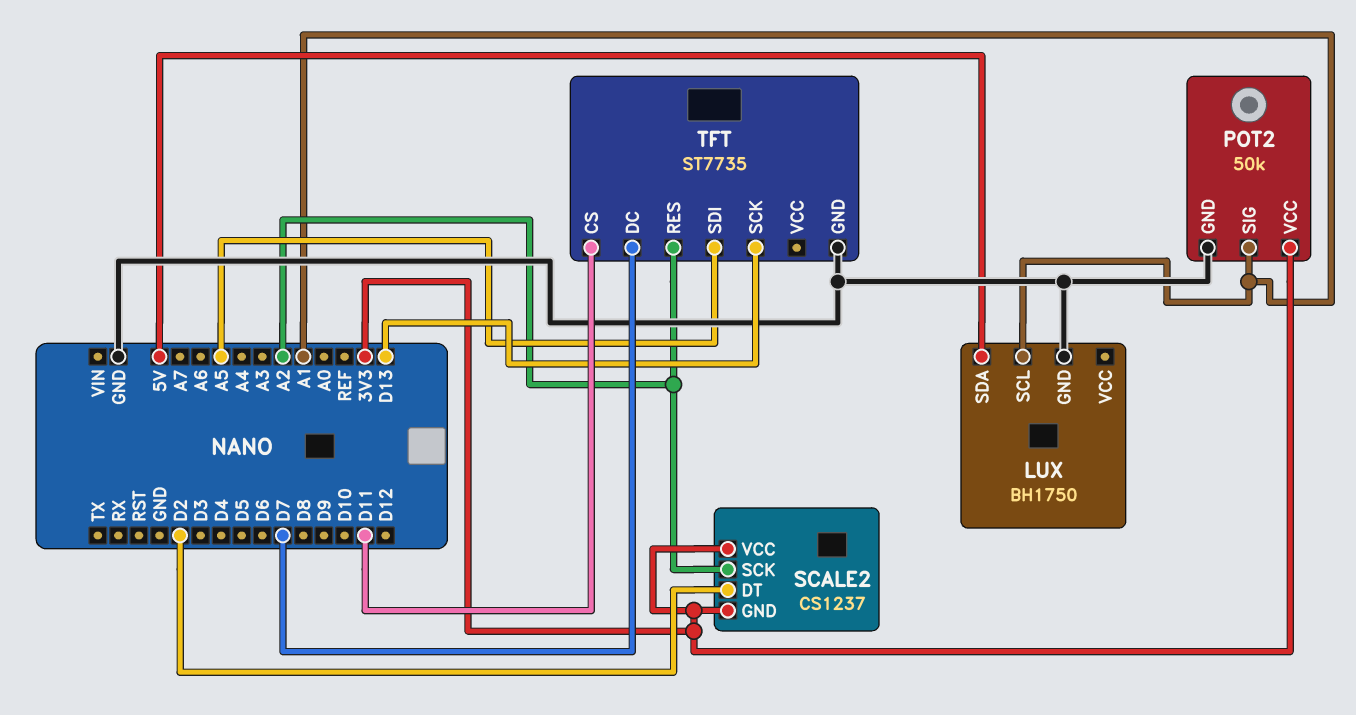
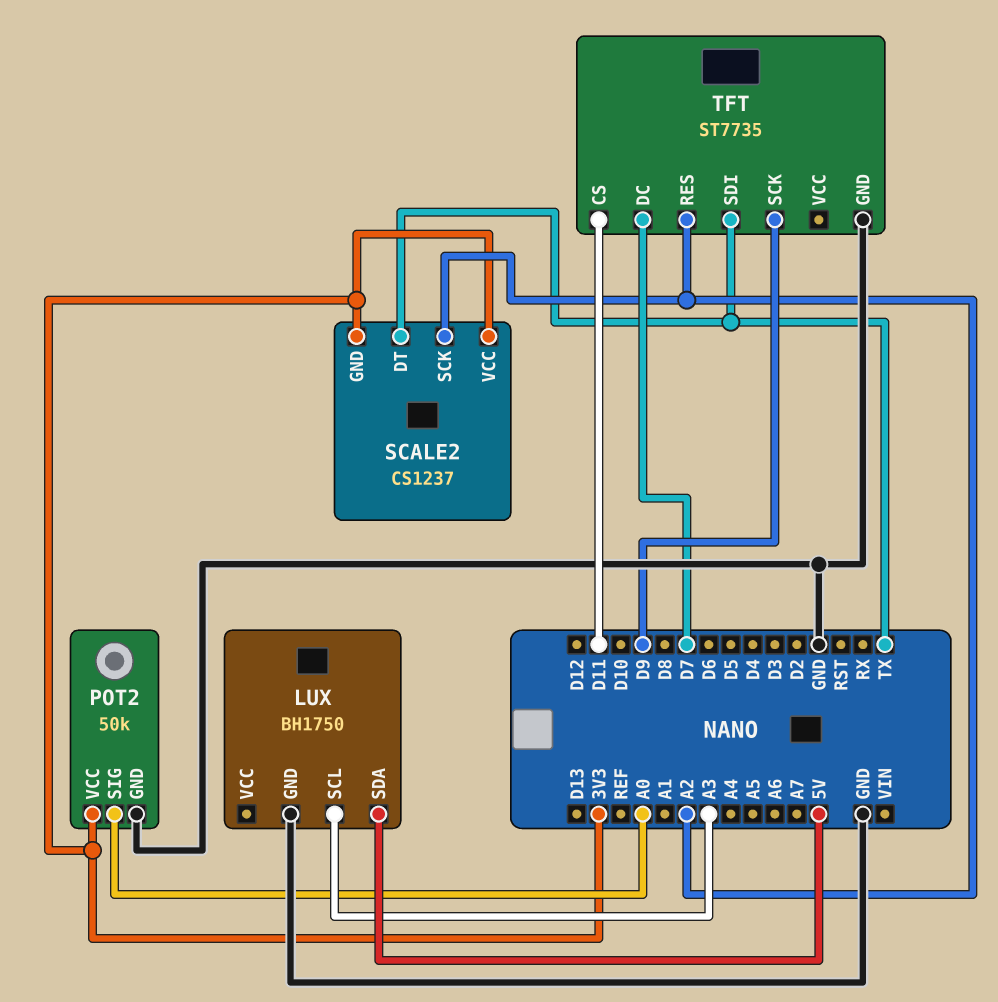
LUX pin SCL: A1 -> A3
POT2 pin SIG: A1 -> A0
SCALE2 pin DT: D2 -> TX
TFT pin SCK: D13 -> D9
TFT pin SDI: A5 -> TX

